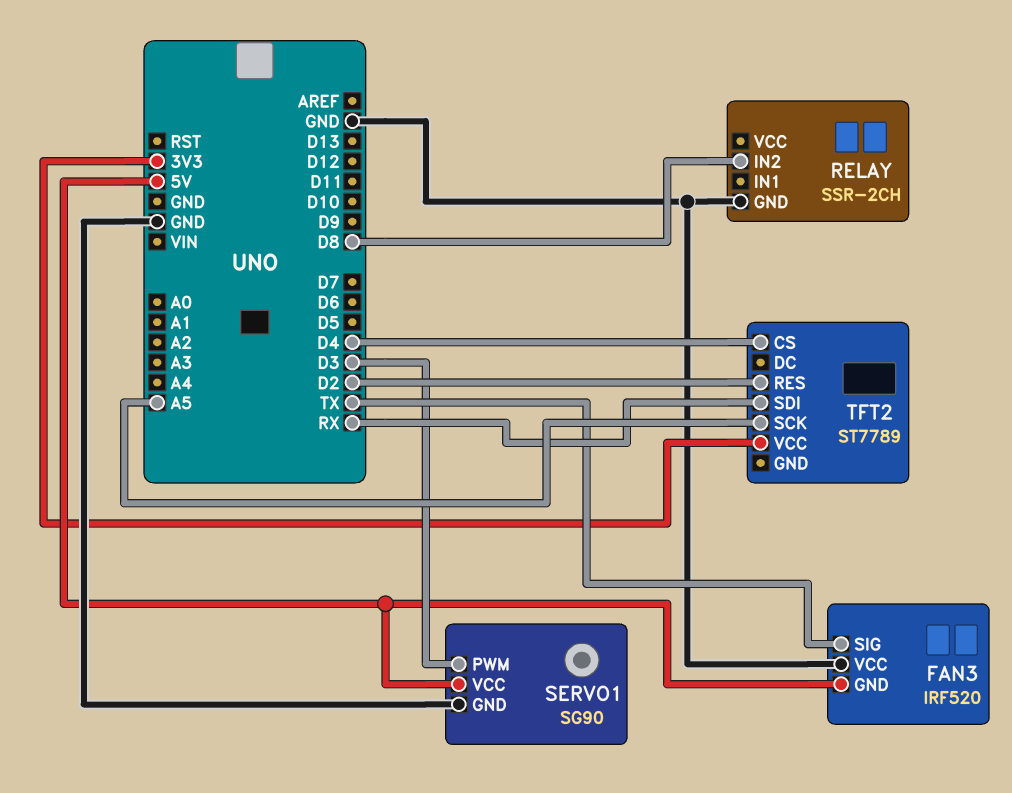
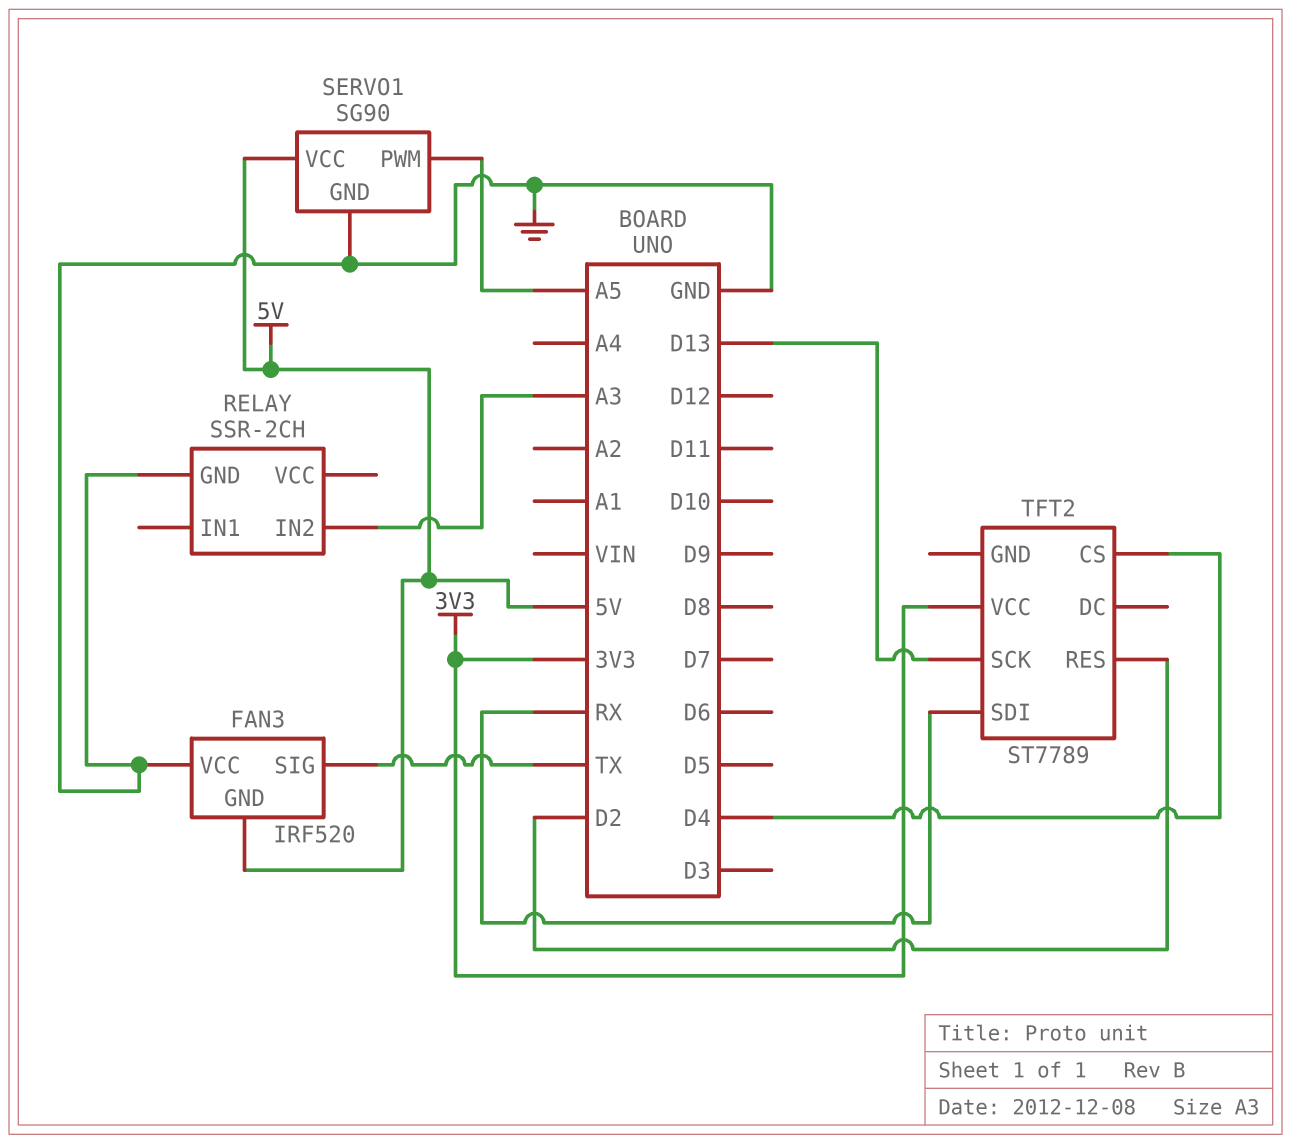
RELAY pin IN2: D8 -> A3
SERVO1 pin PWM: D3 -> A5
TFT2 pin SCK: A5 -> D13

